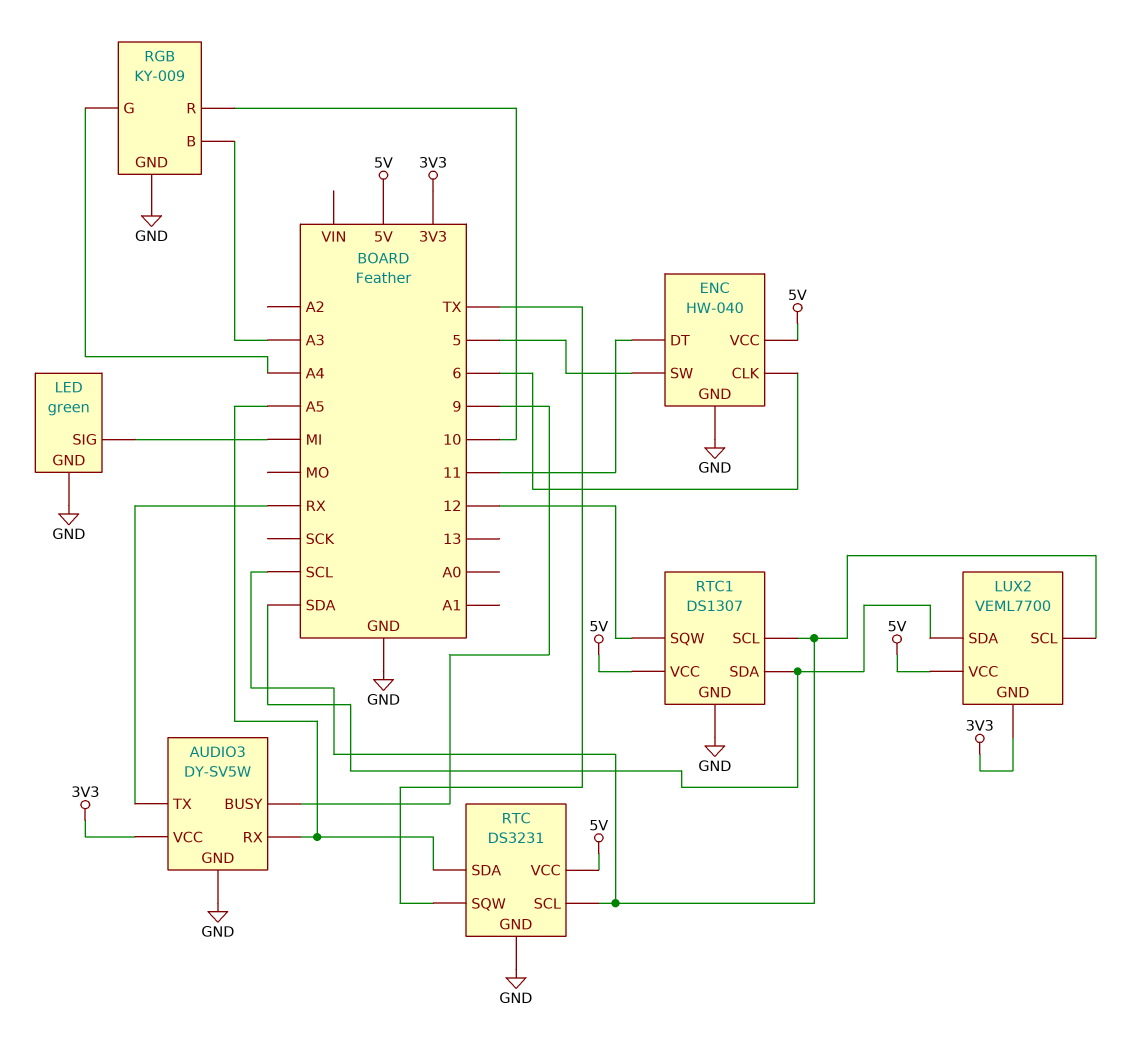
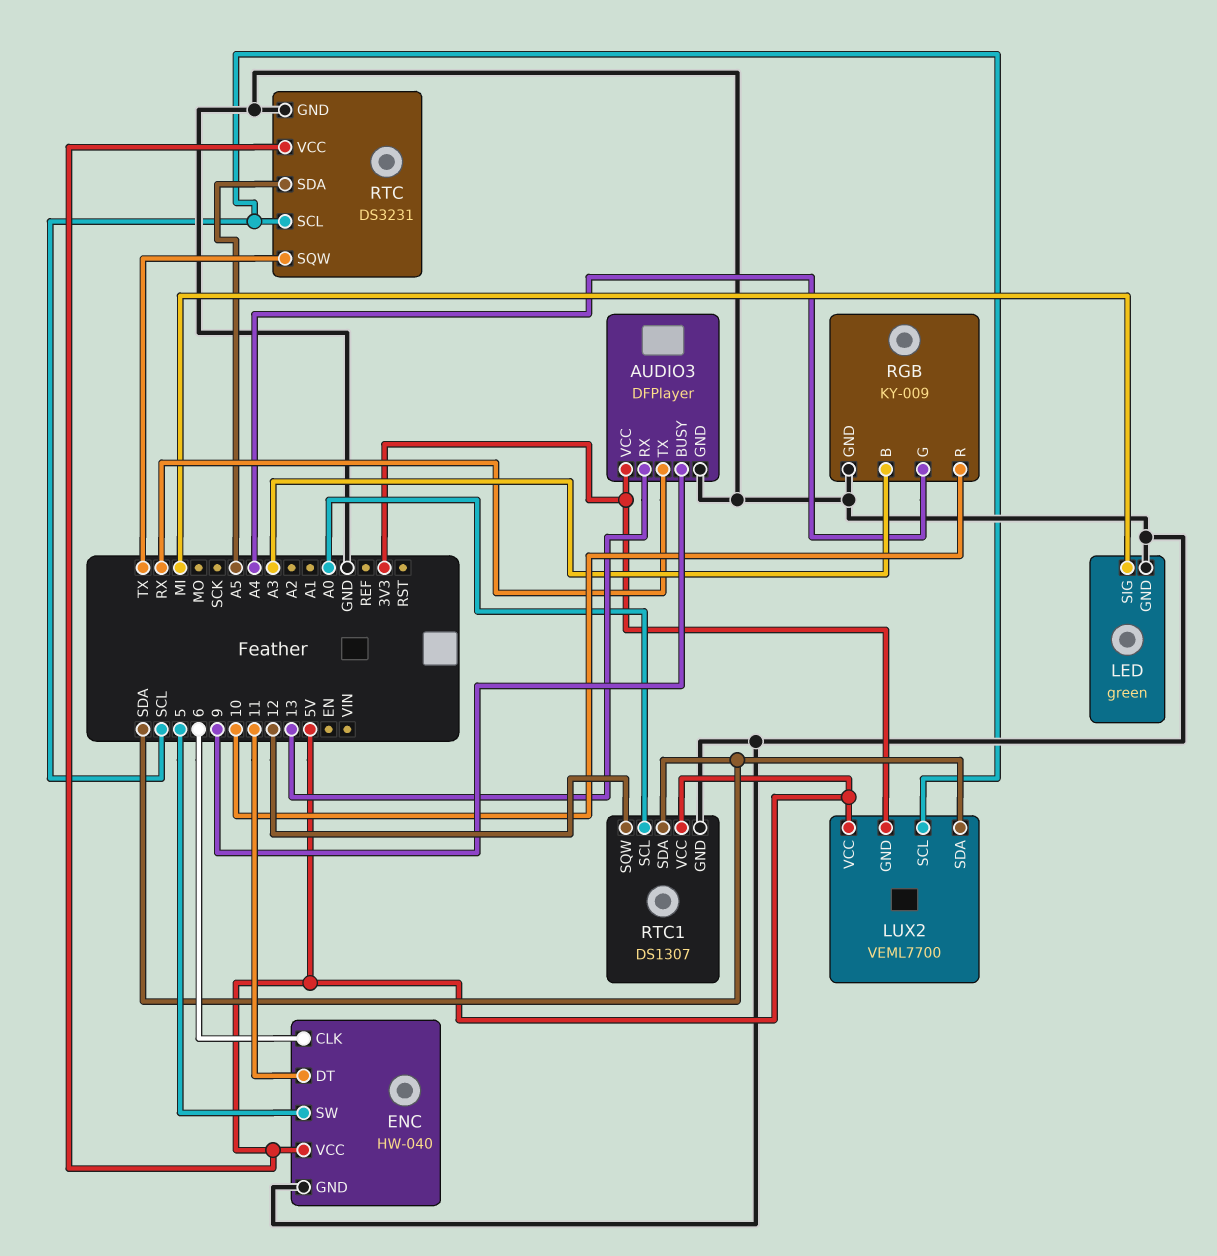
AUDIO3: DY-SV5W -> DFPlayer
AUDIO3 pin RX: A5 -> 13
RTC1 pin SCL: SCL -> A0

